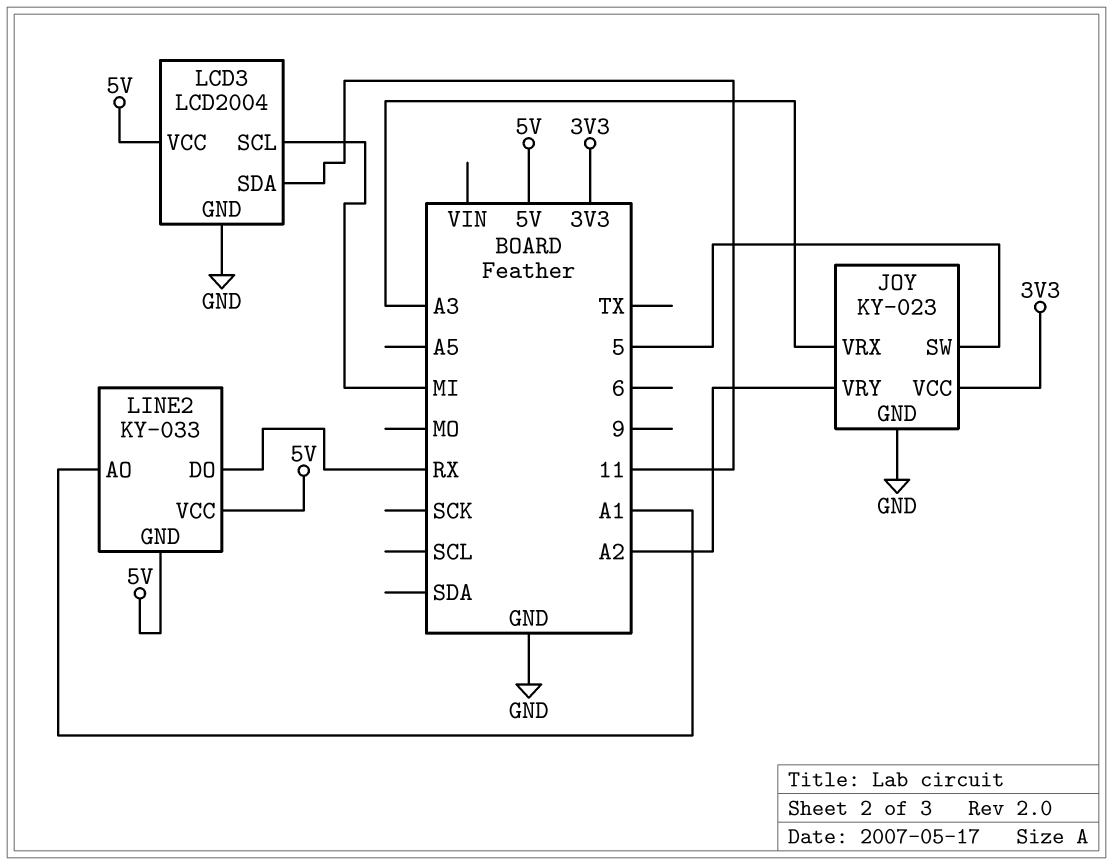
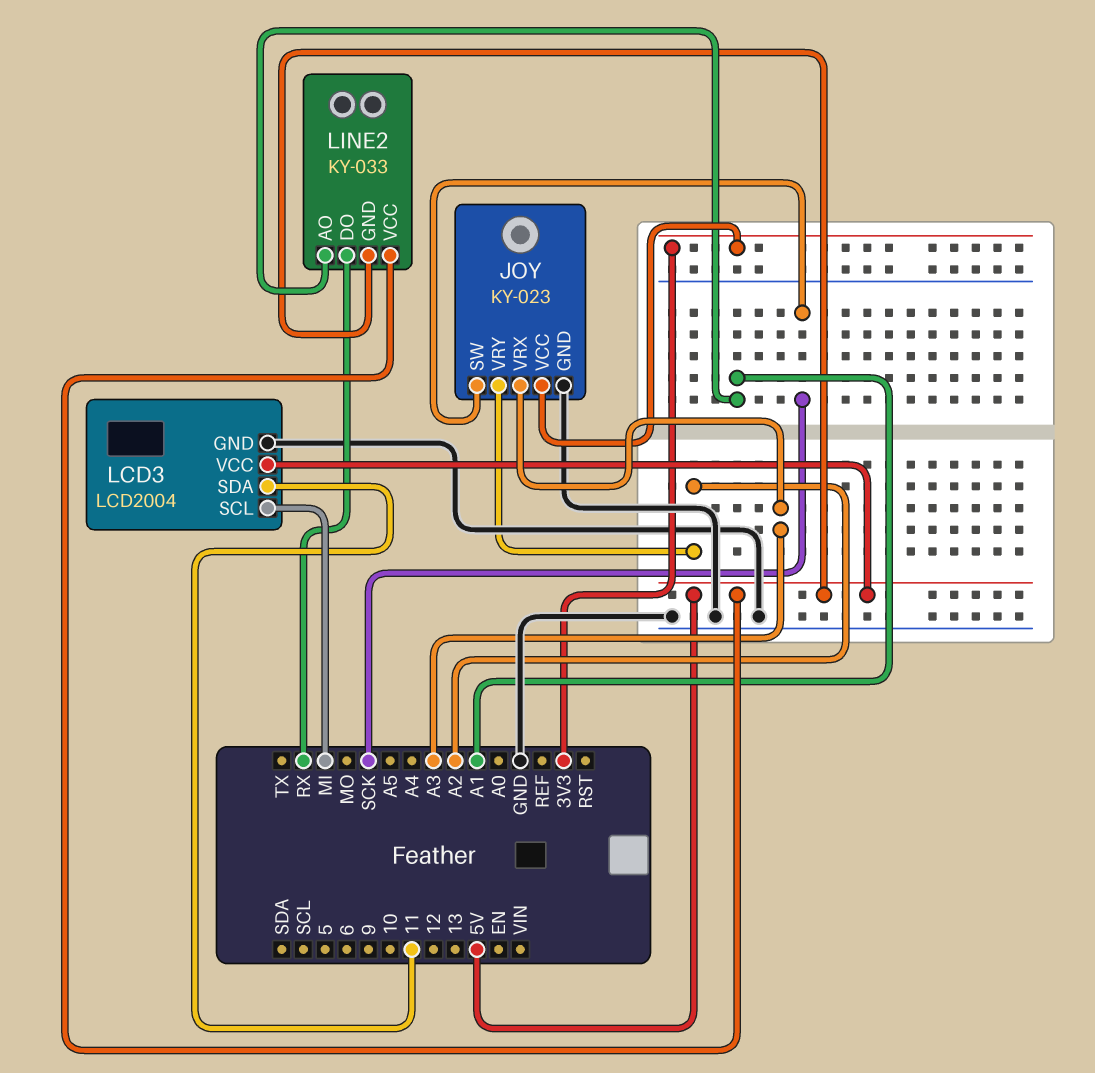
JOY pin SW: 5 -> SCK

